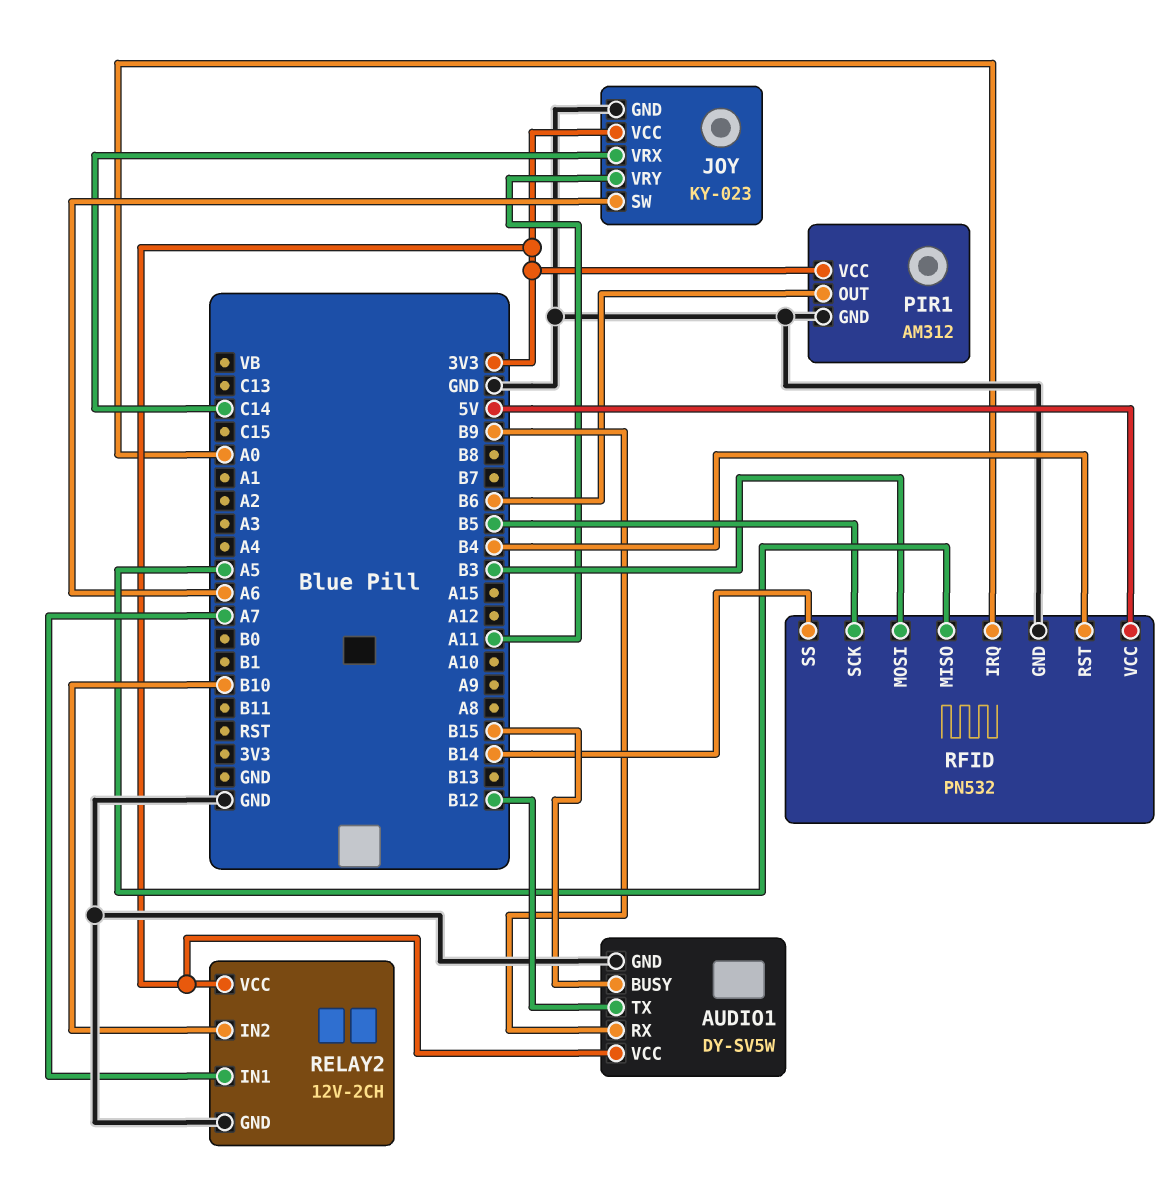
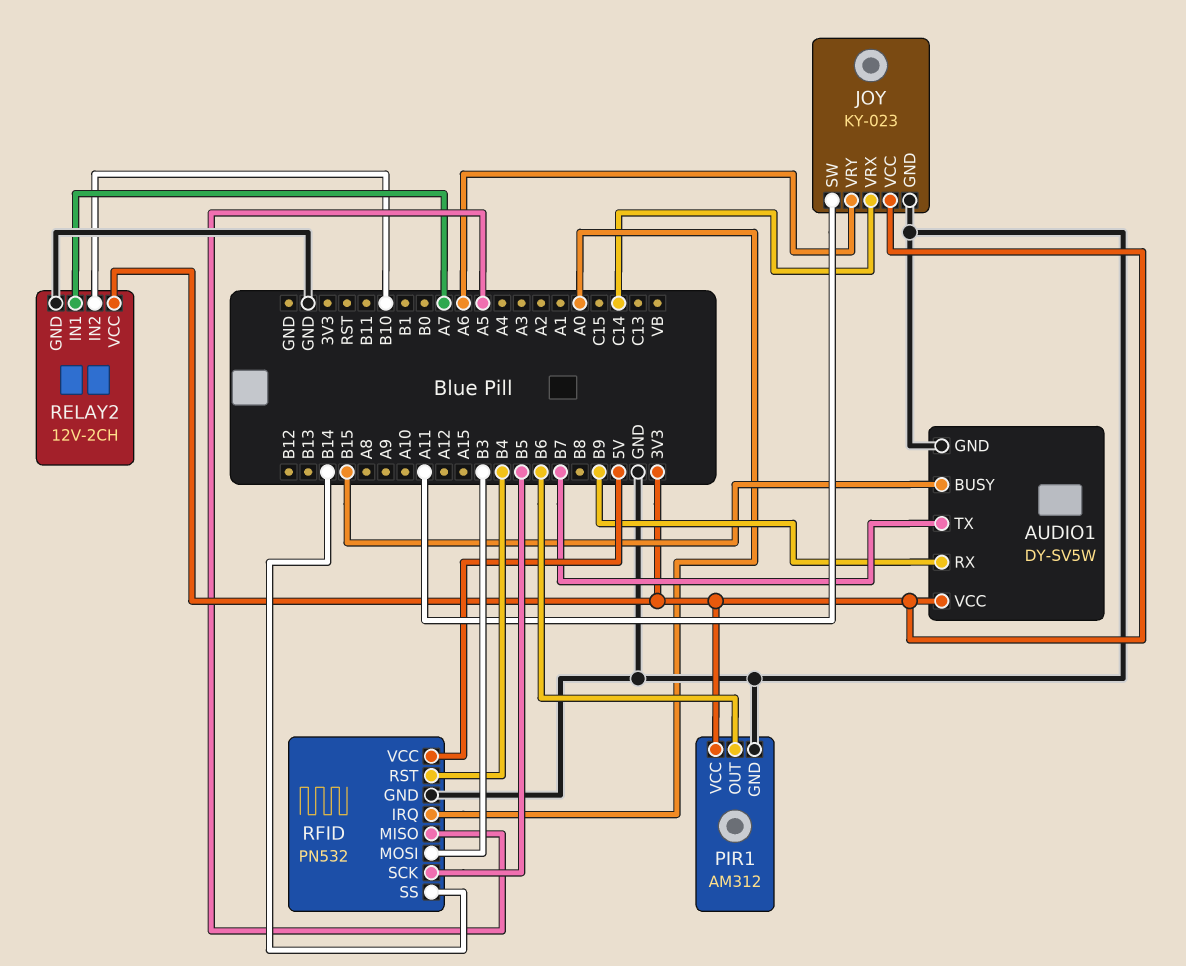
AUDIO1 pin TX: B12 -> B7
JOY pin SW: A6 -> A11
JOY pin VRY: A11 -> A6

